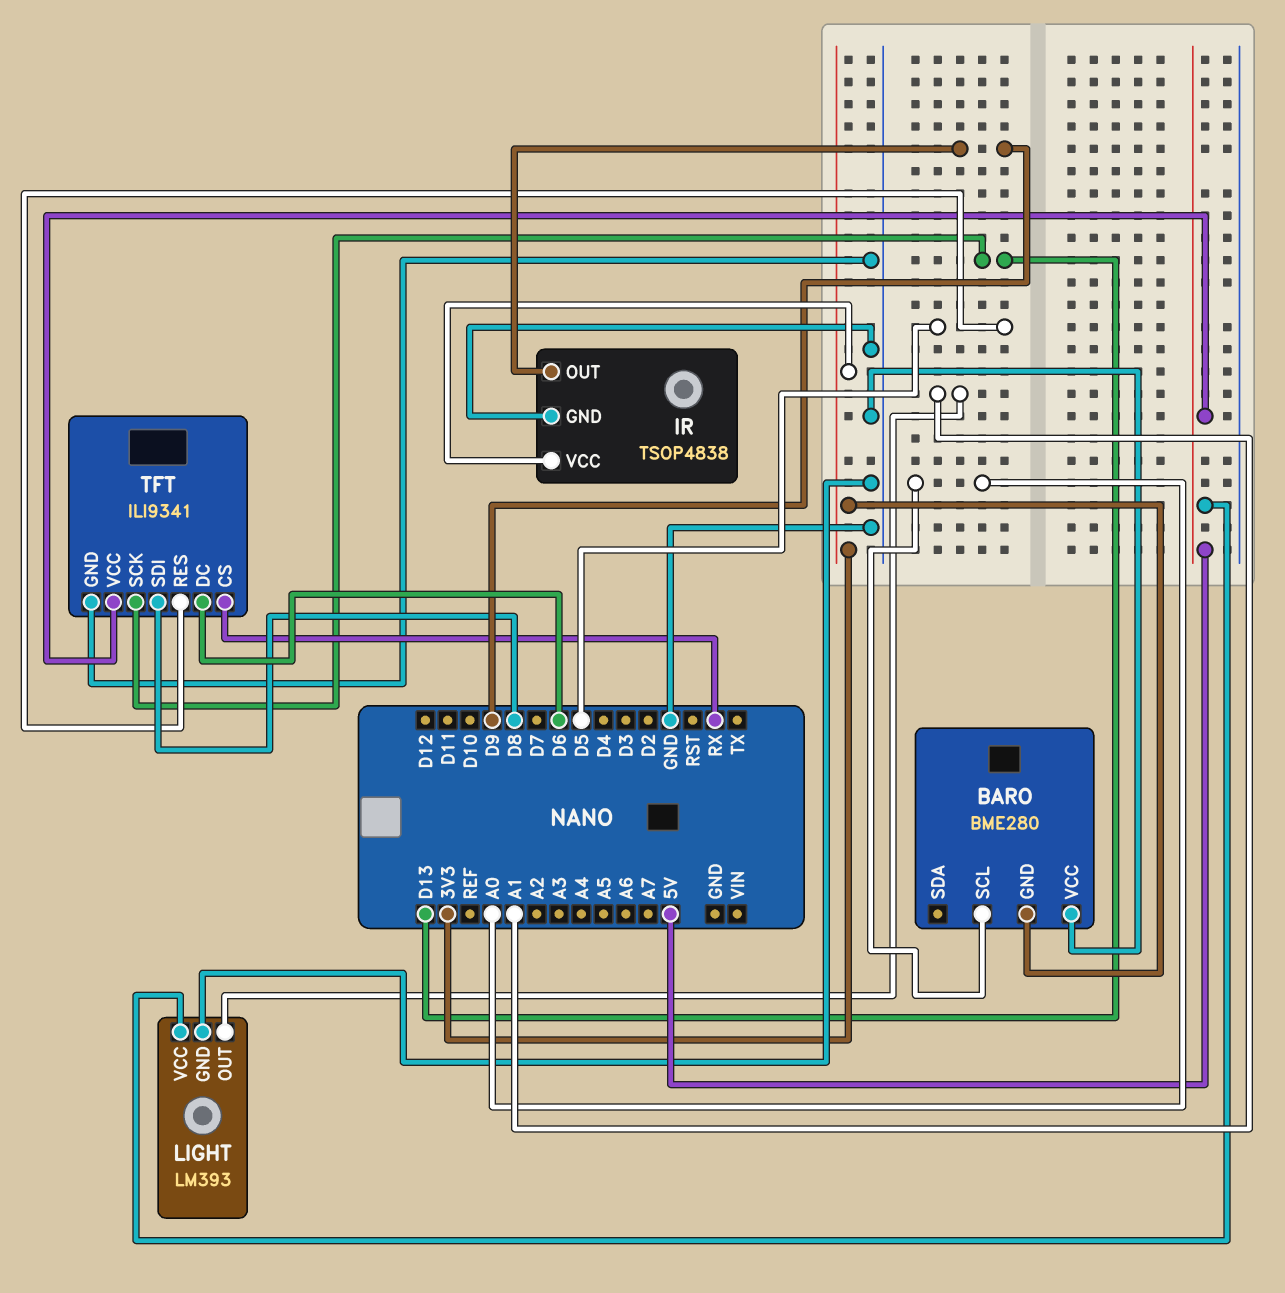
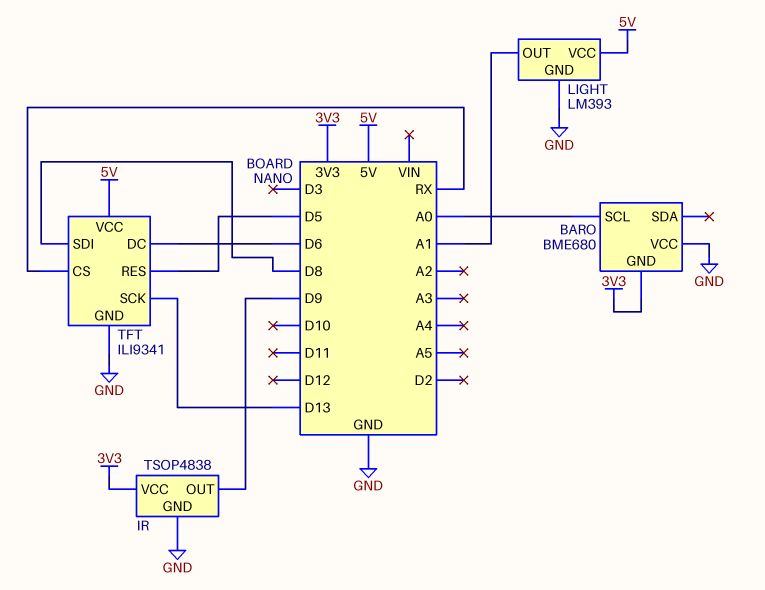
BARO: BME280 -> BME680

